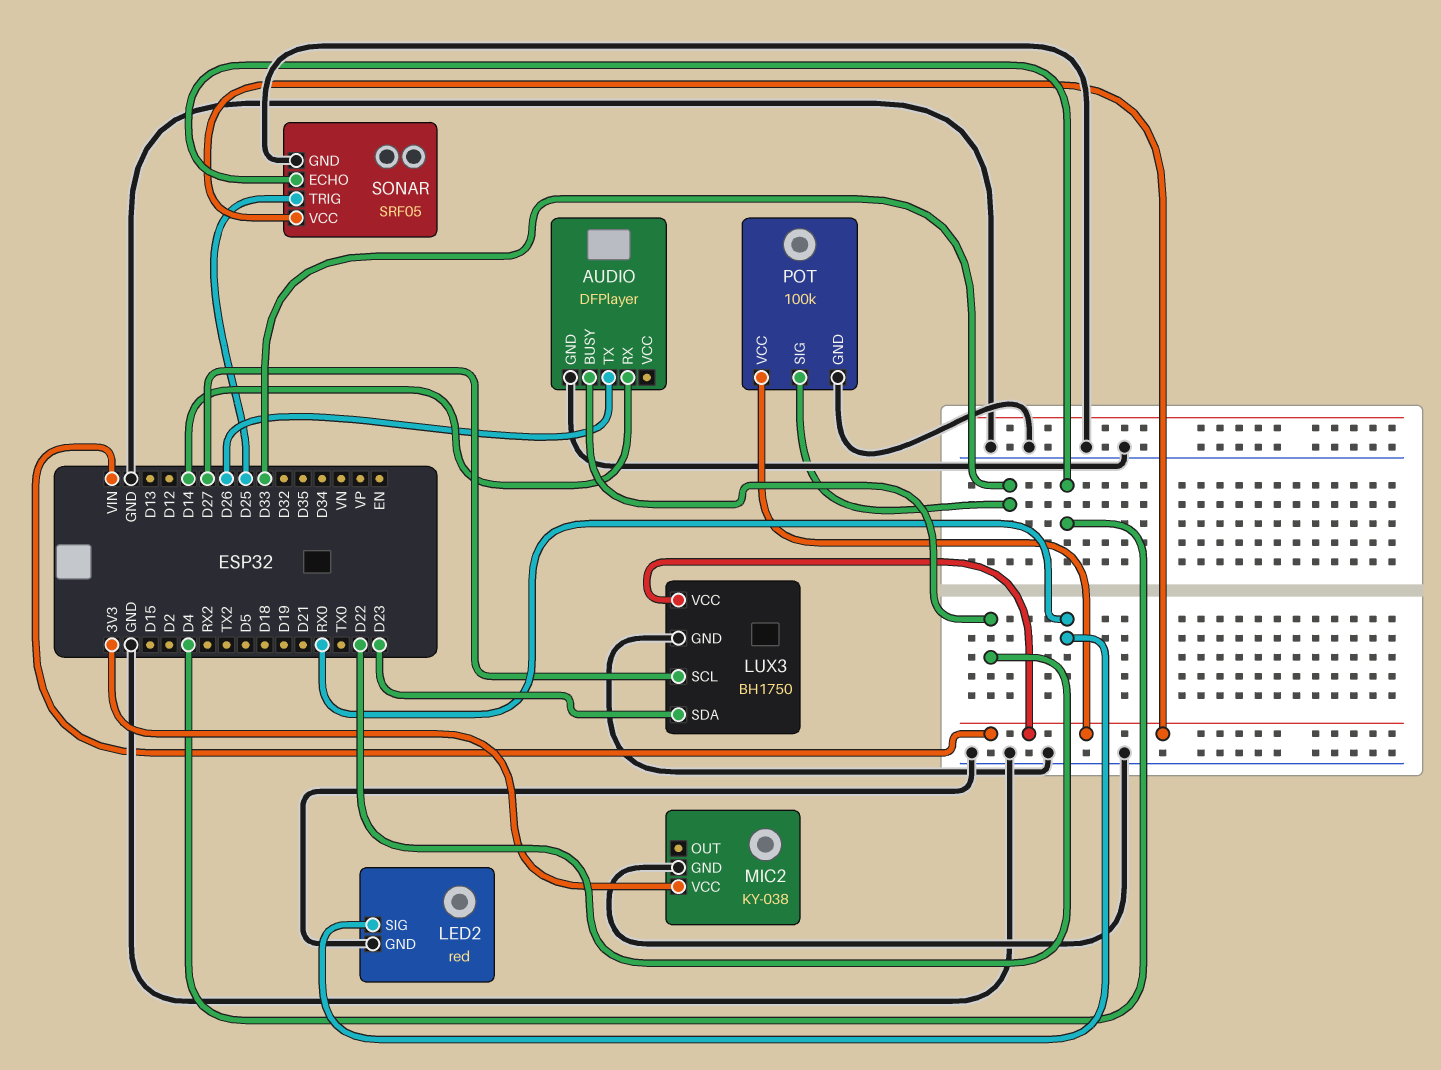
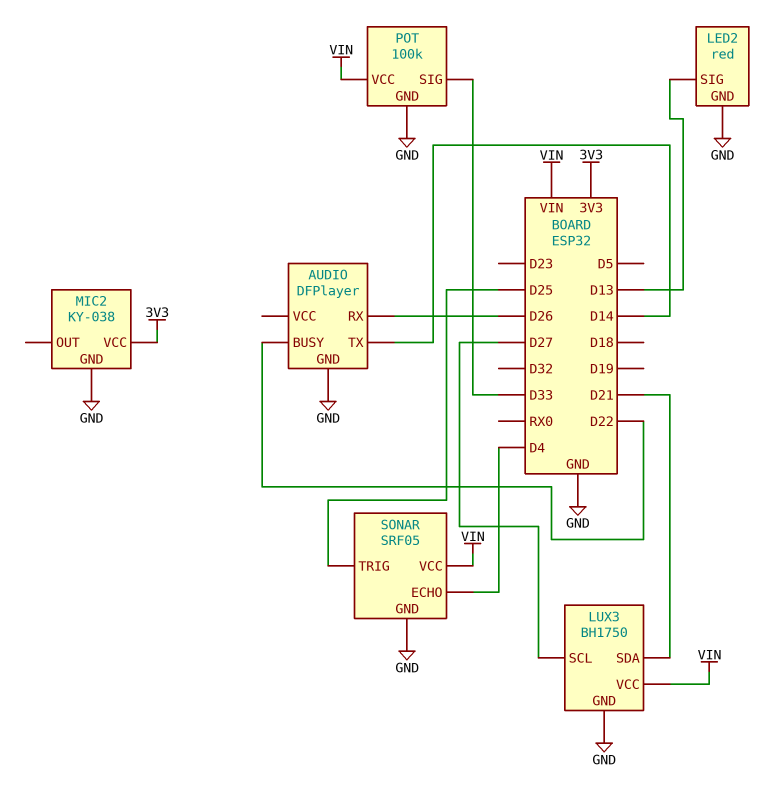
AUDIO pin RX: D14 -> D26
AUDIO pin TX: D26 -> D14
LED2 pin SIG: RX0 -> D13
LUX3 pin SDA: D23 -> D21

